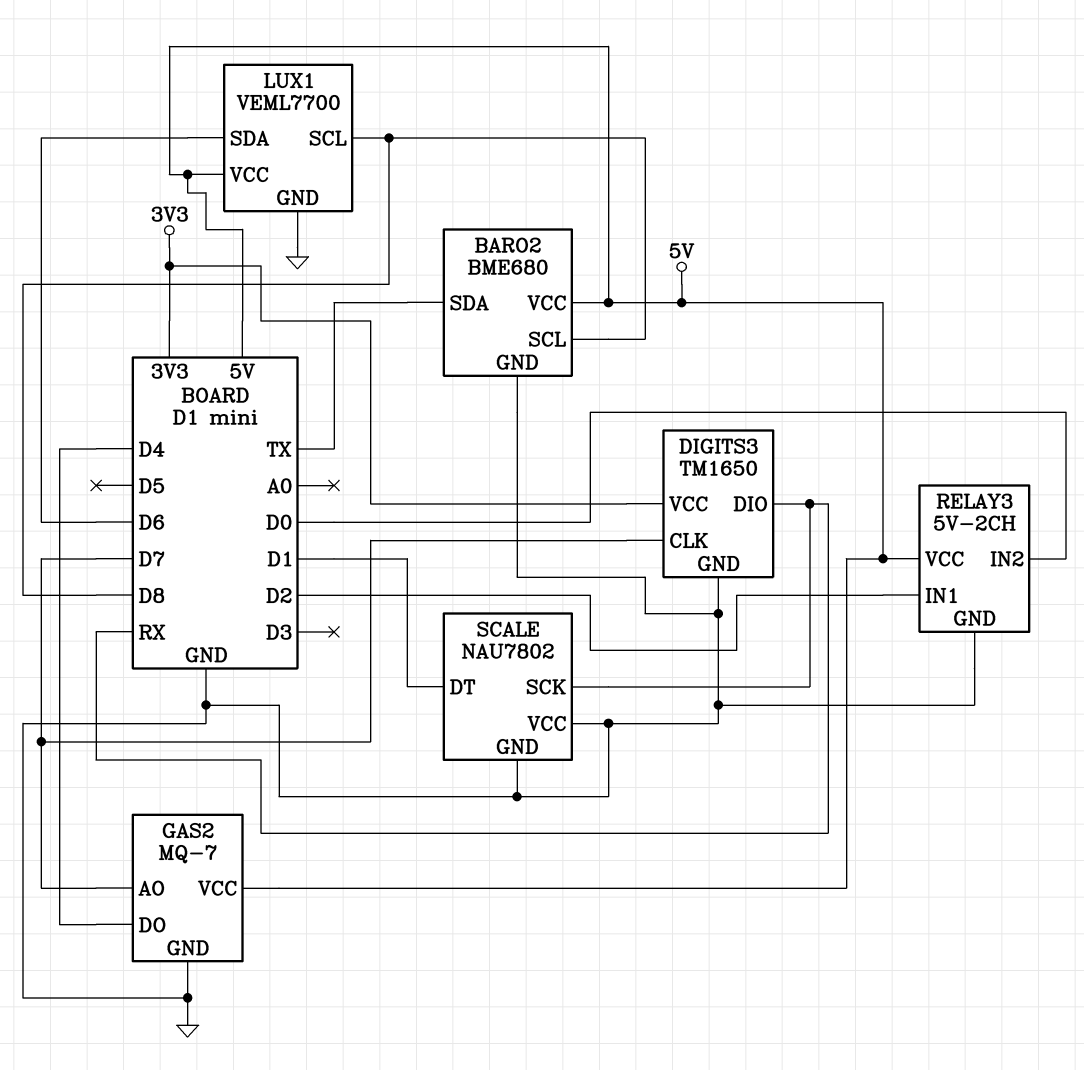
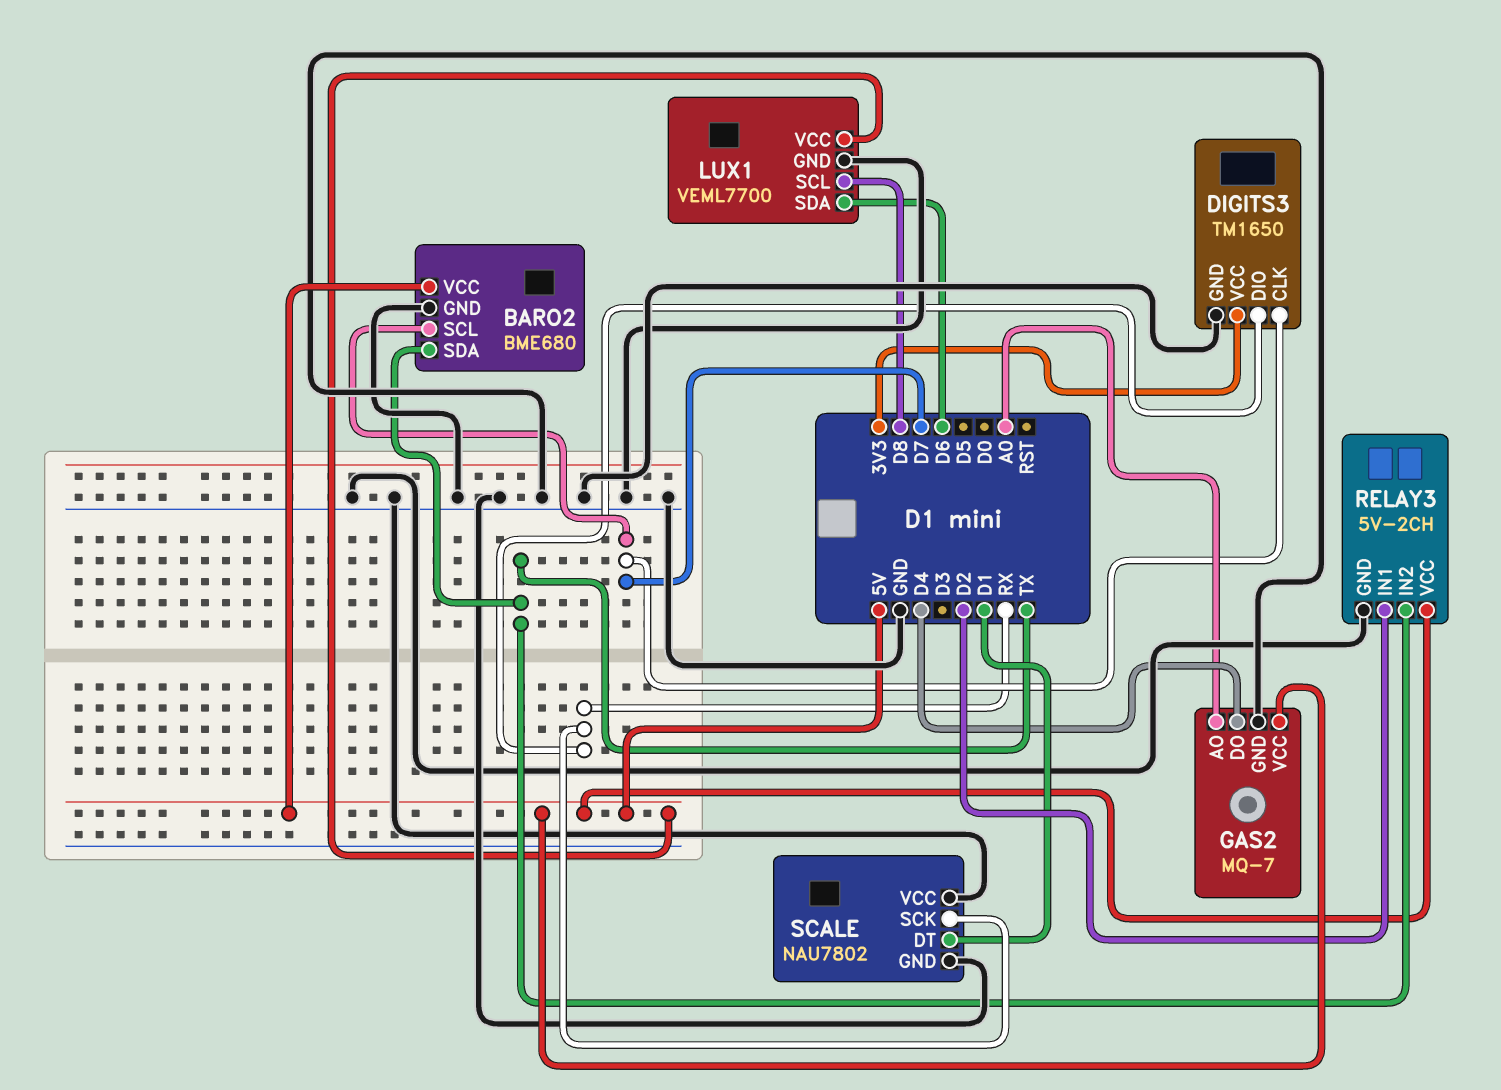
BARO2 pin SCL: D8 -> D7
GAS2 pin AO: D7 -> A0
RELAY3 pin IN2: D0 -> TX

